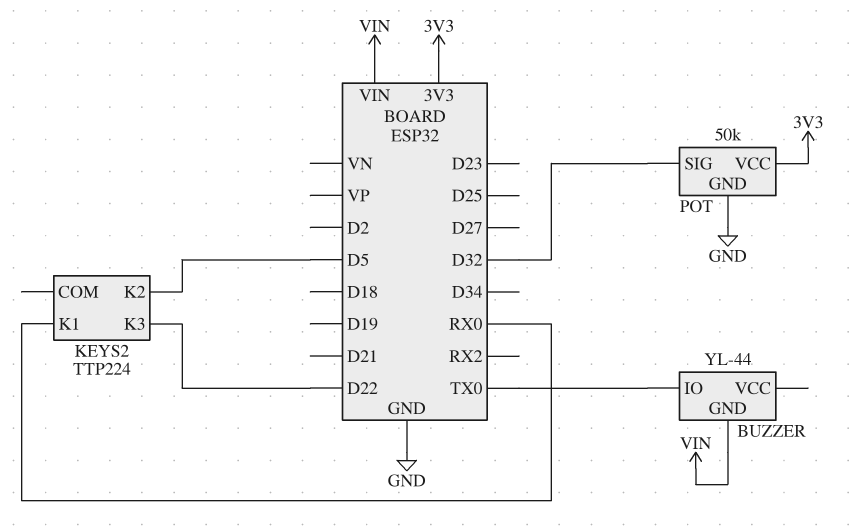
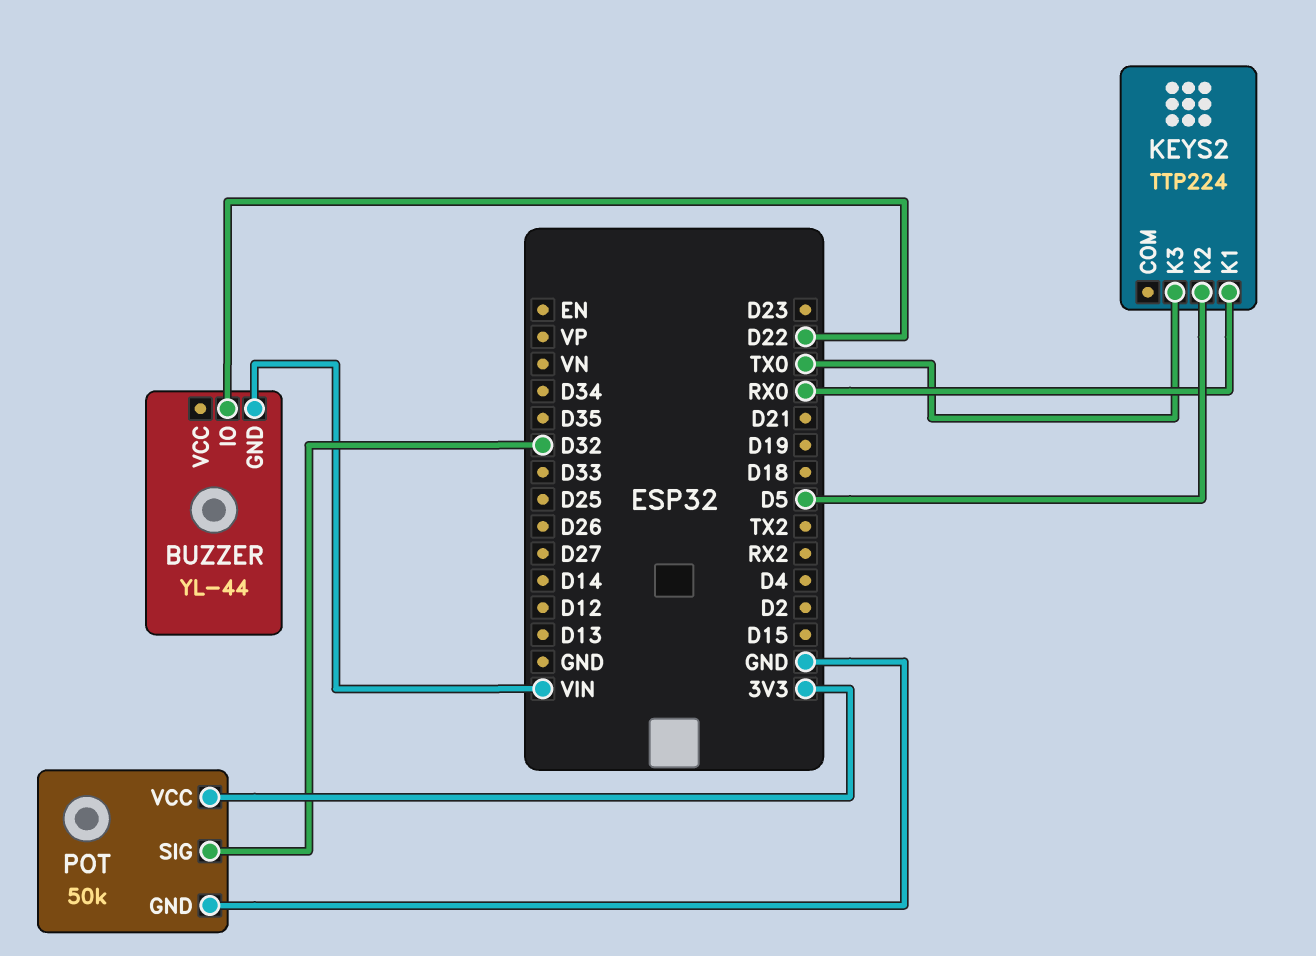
BUZZER pin IO: TX0 -> D22
KEYS2 pin K3: D22 -> TX0

